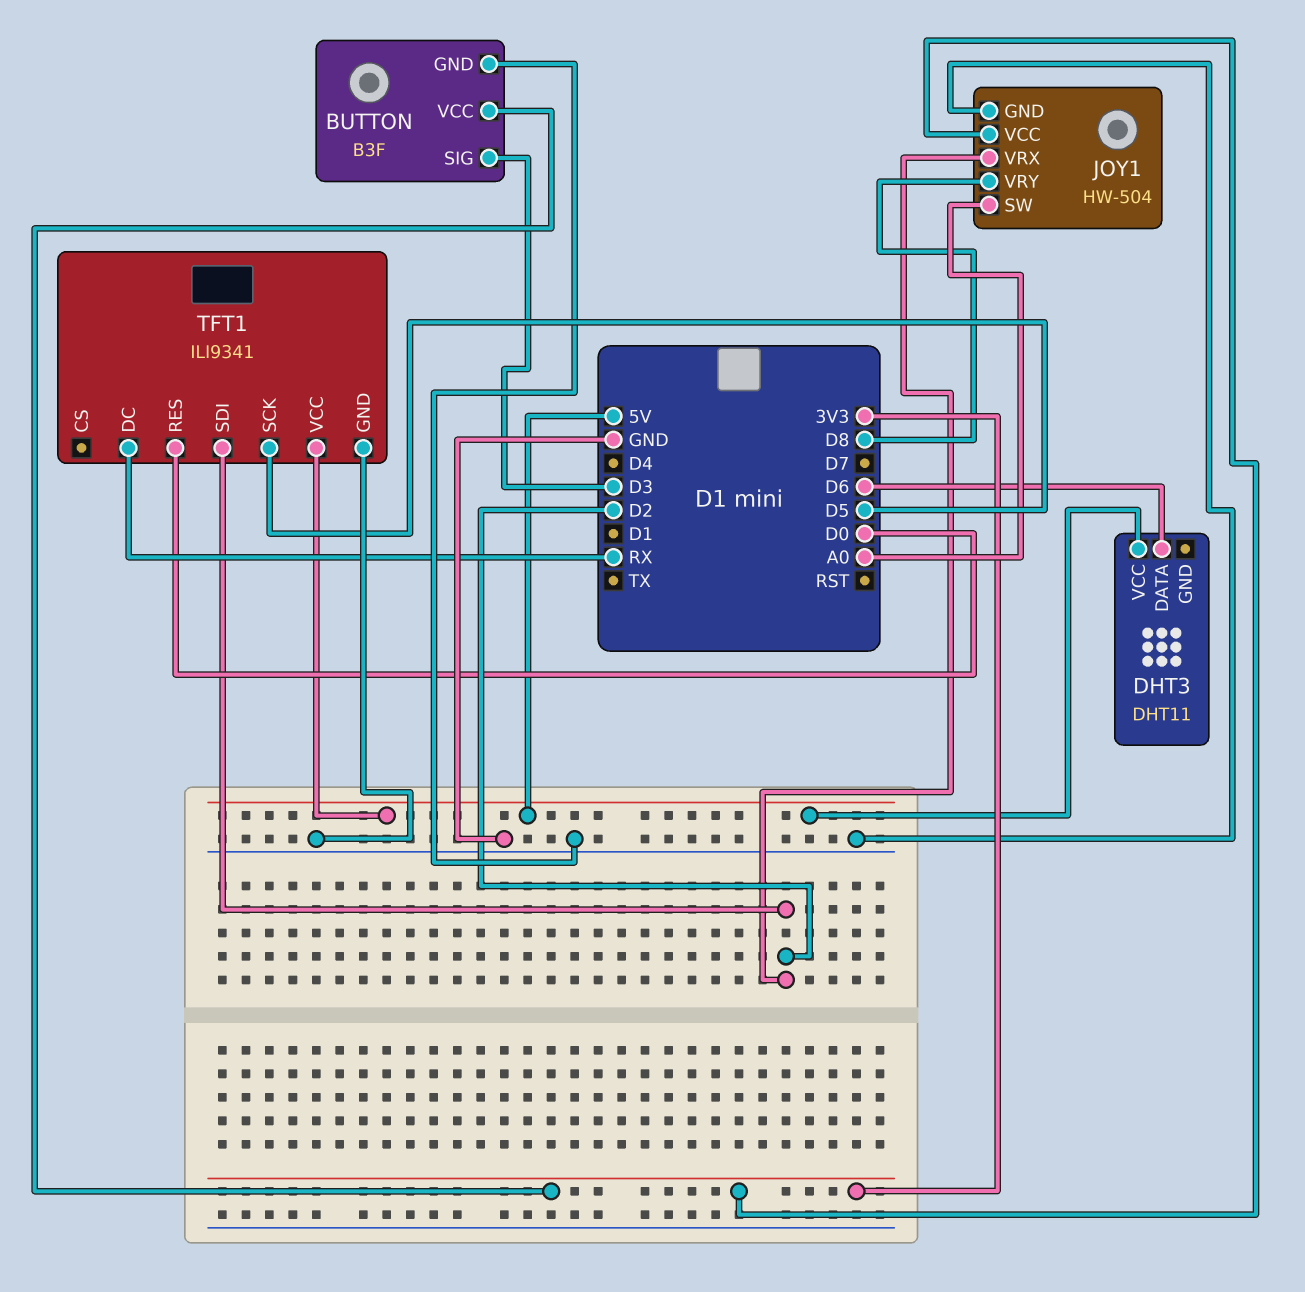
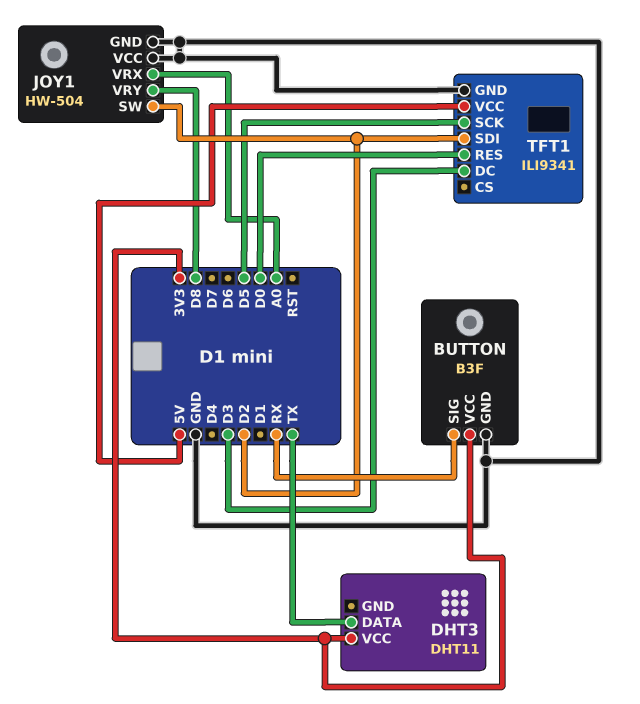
BUTTON pin SIG: D3 -> RX
DHT3 pin DATA: D6 -> TX
DHT3 pin VCC: 5V -> 3V3
JOY1 pin SW: A0 -> D2
JOY1 pin VCC: 3V3 -> GND
JOY1 pin VRX: D2 -> A0
TFT1 pin DC: RX -> D3

